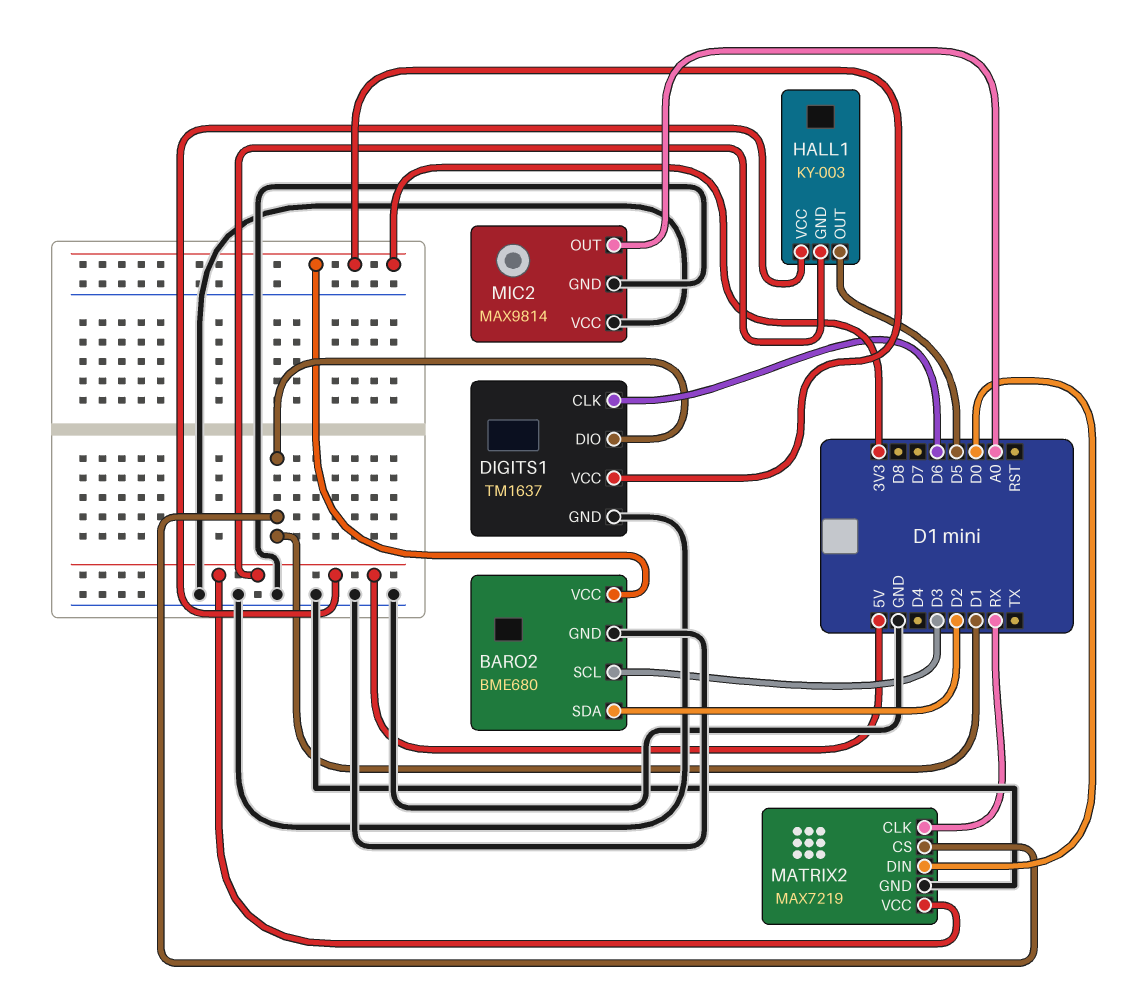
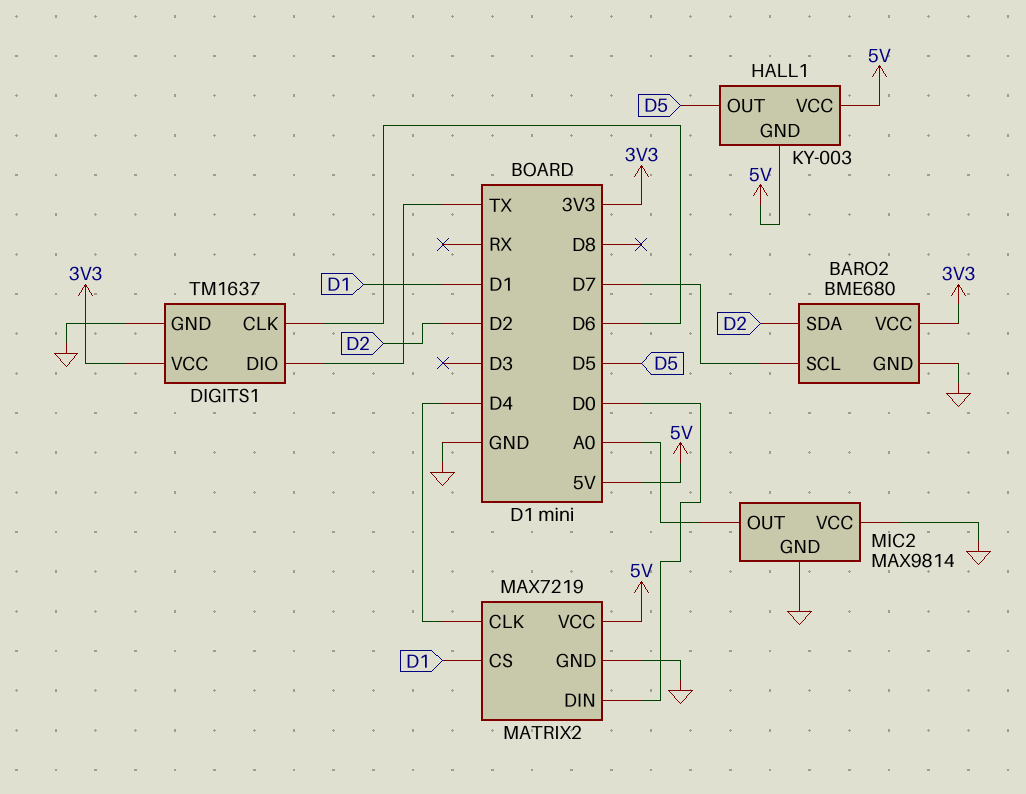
BARO2 pin SCL: D3 -> D7
DIGITS1 pin DIO: D1 -> TX
MATRIX2 pin CLK: RX -> D4

